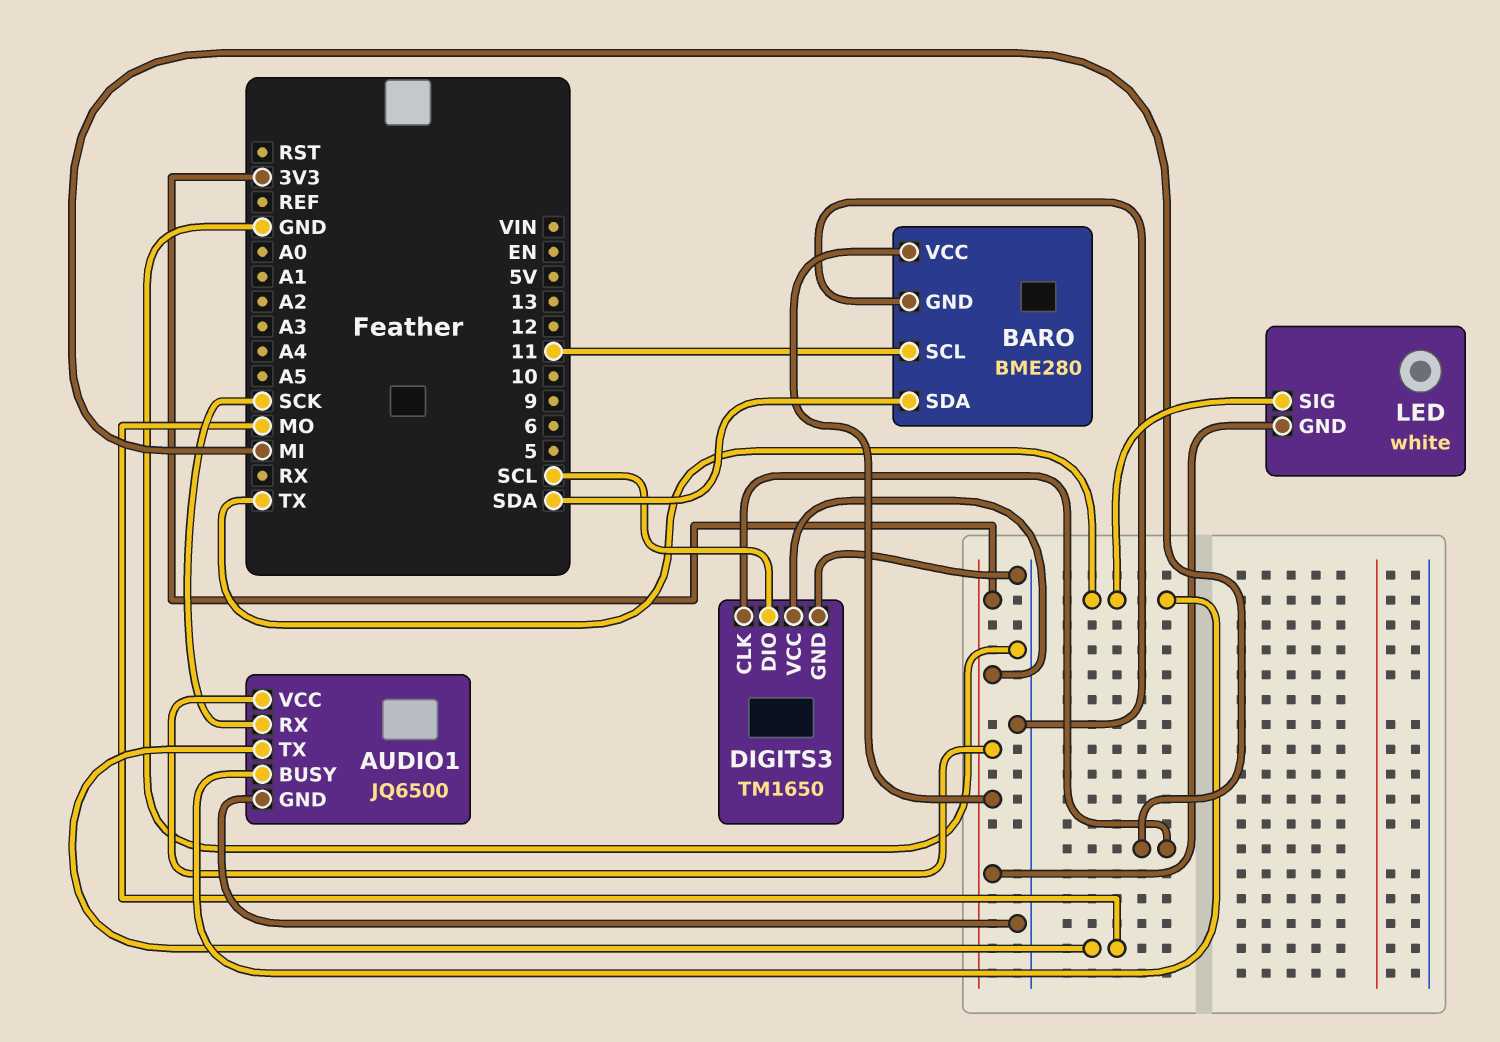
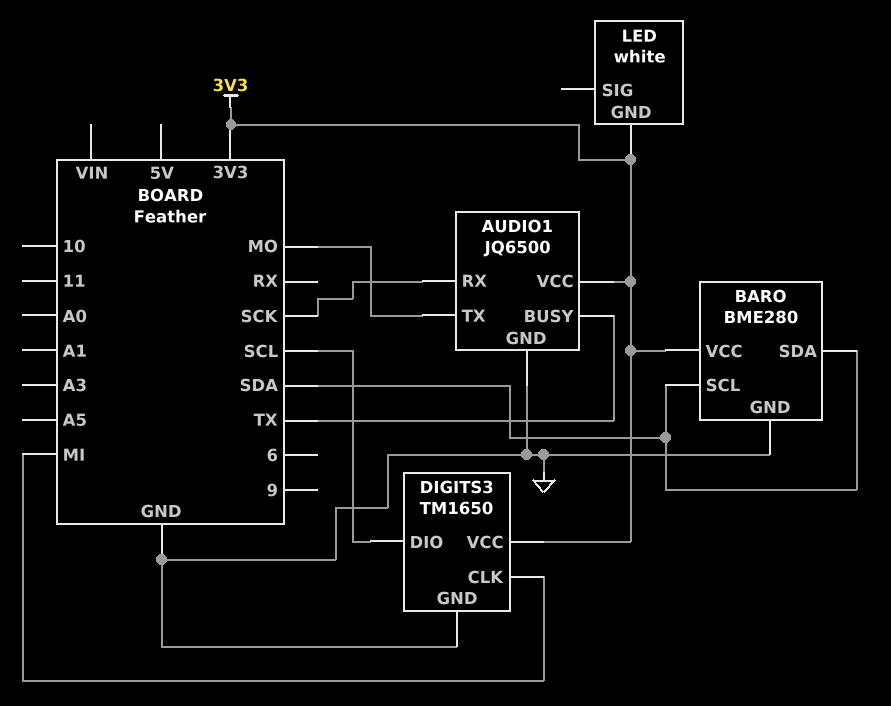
BARO pin SCL: 11 -> SDA
LED pin SIG: TX -> none

